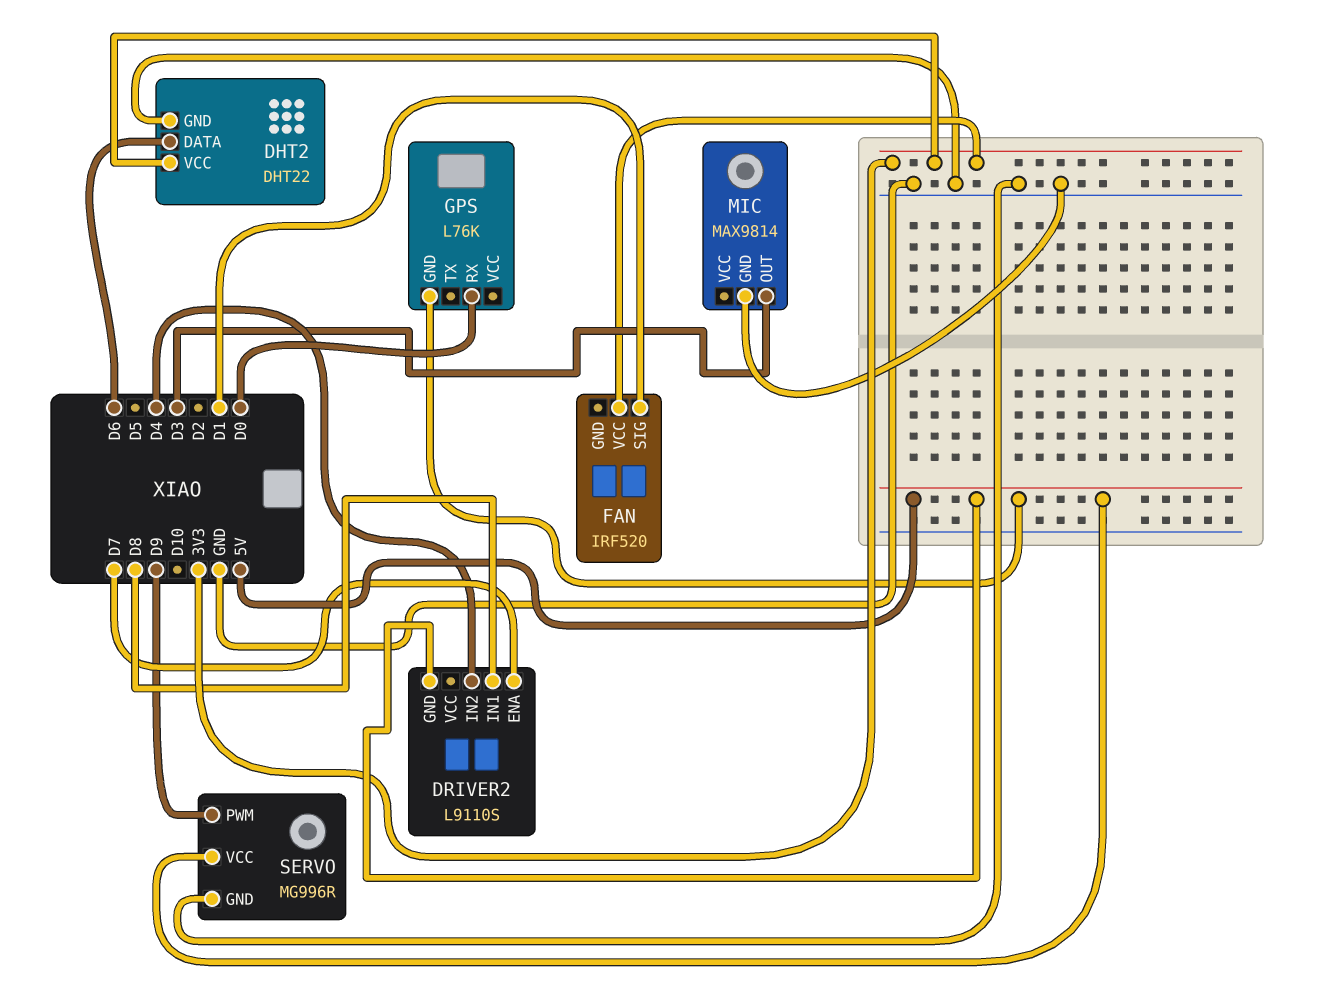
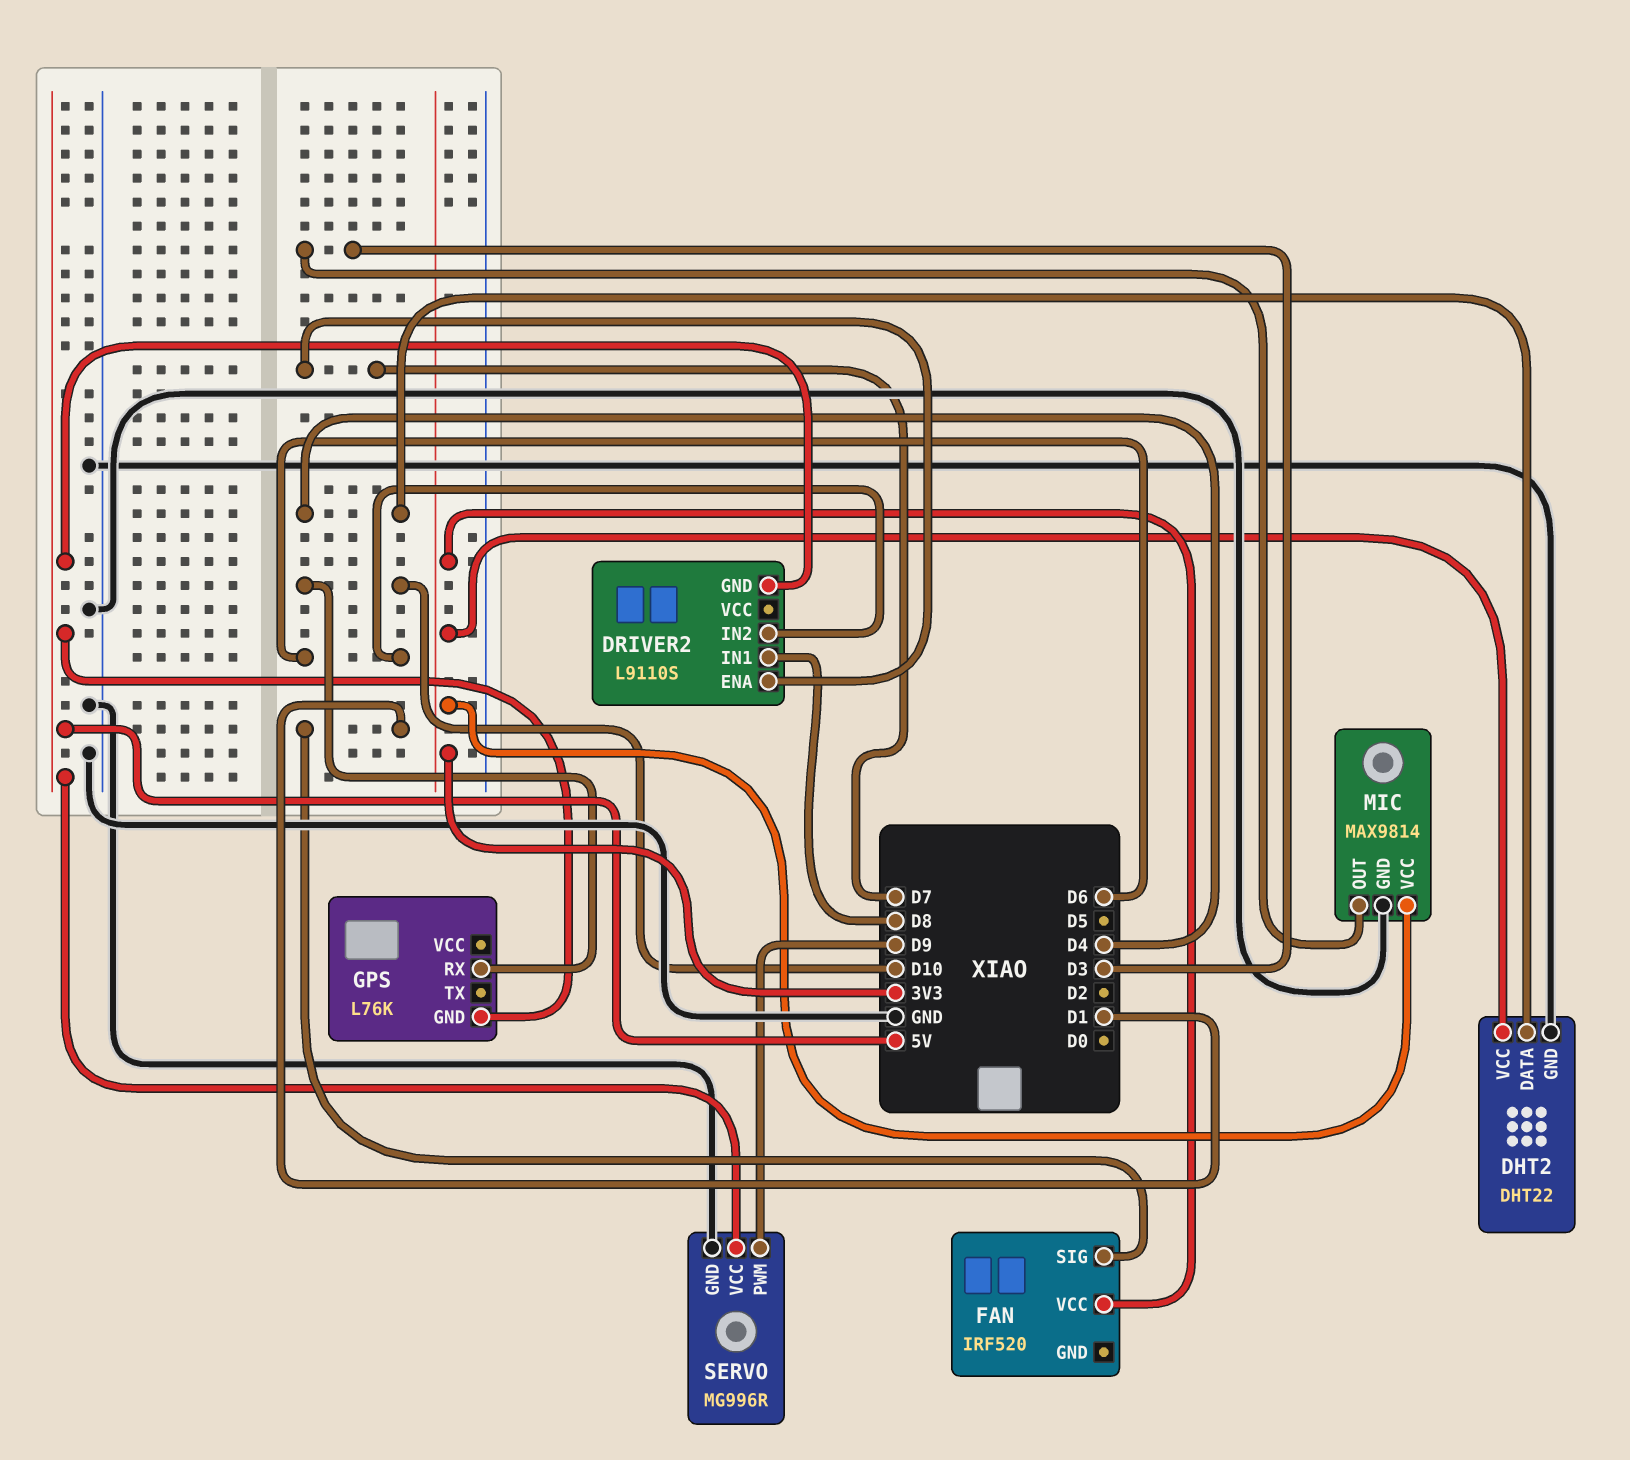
DHT2 pin DATA: D6 -> D4
DRIVER2 pin IN2: D4 -> D6
GPS pin RX: D0 -> D10
MIC pin VCC: none -> 3V3

